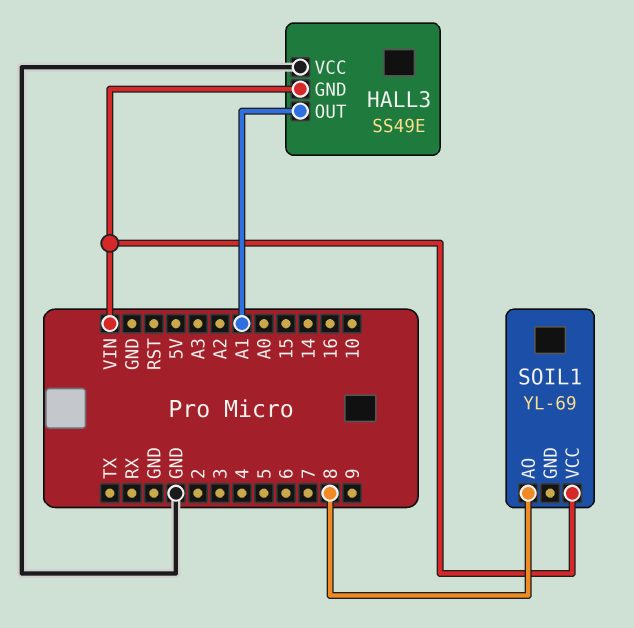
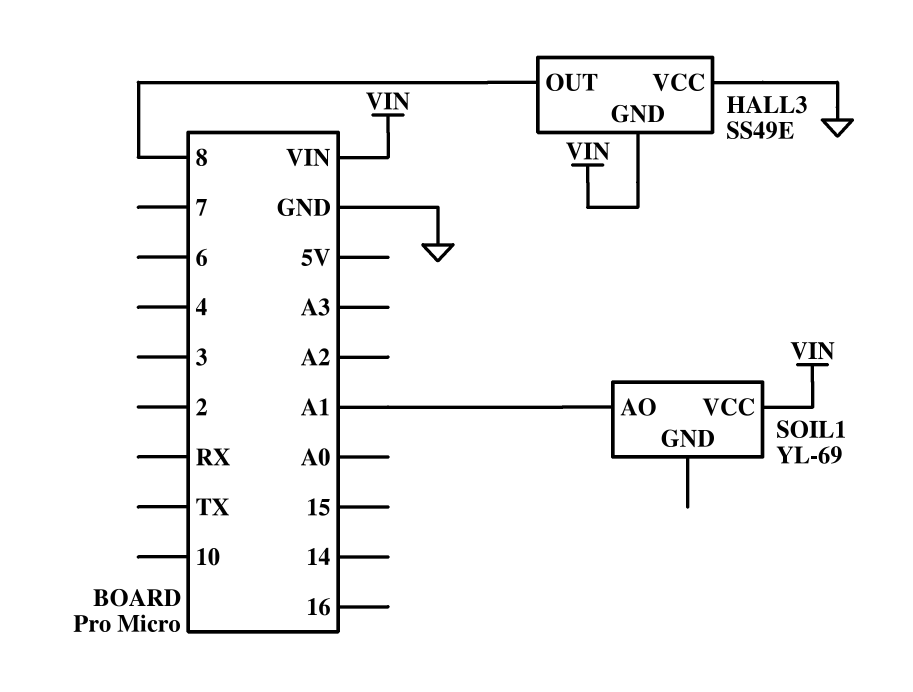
HALL3 pin OUT: A1 -> 8
SOIL1 pin AO: 8 -> A1

